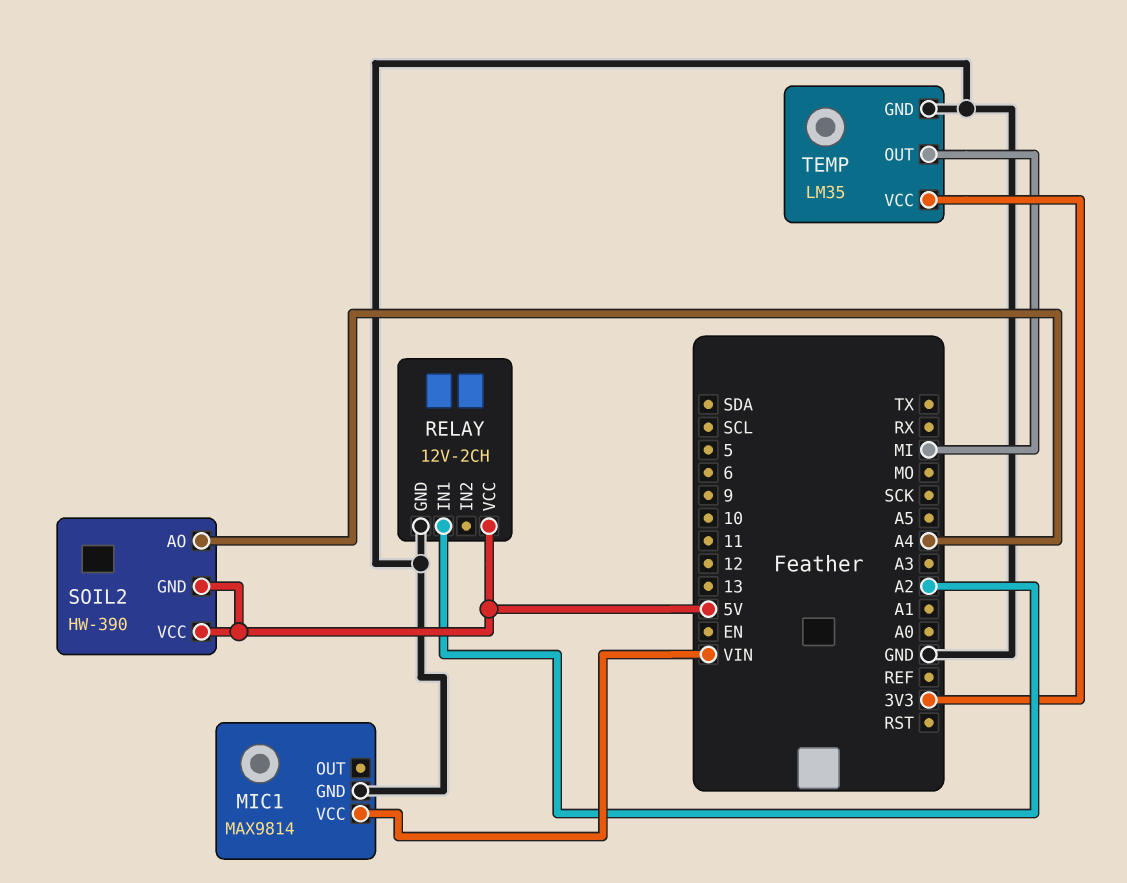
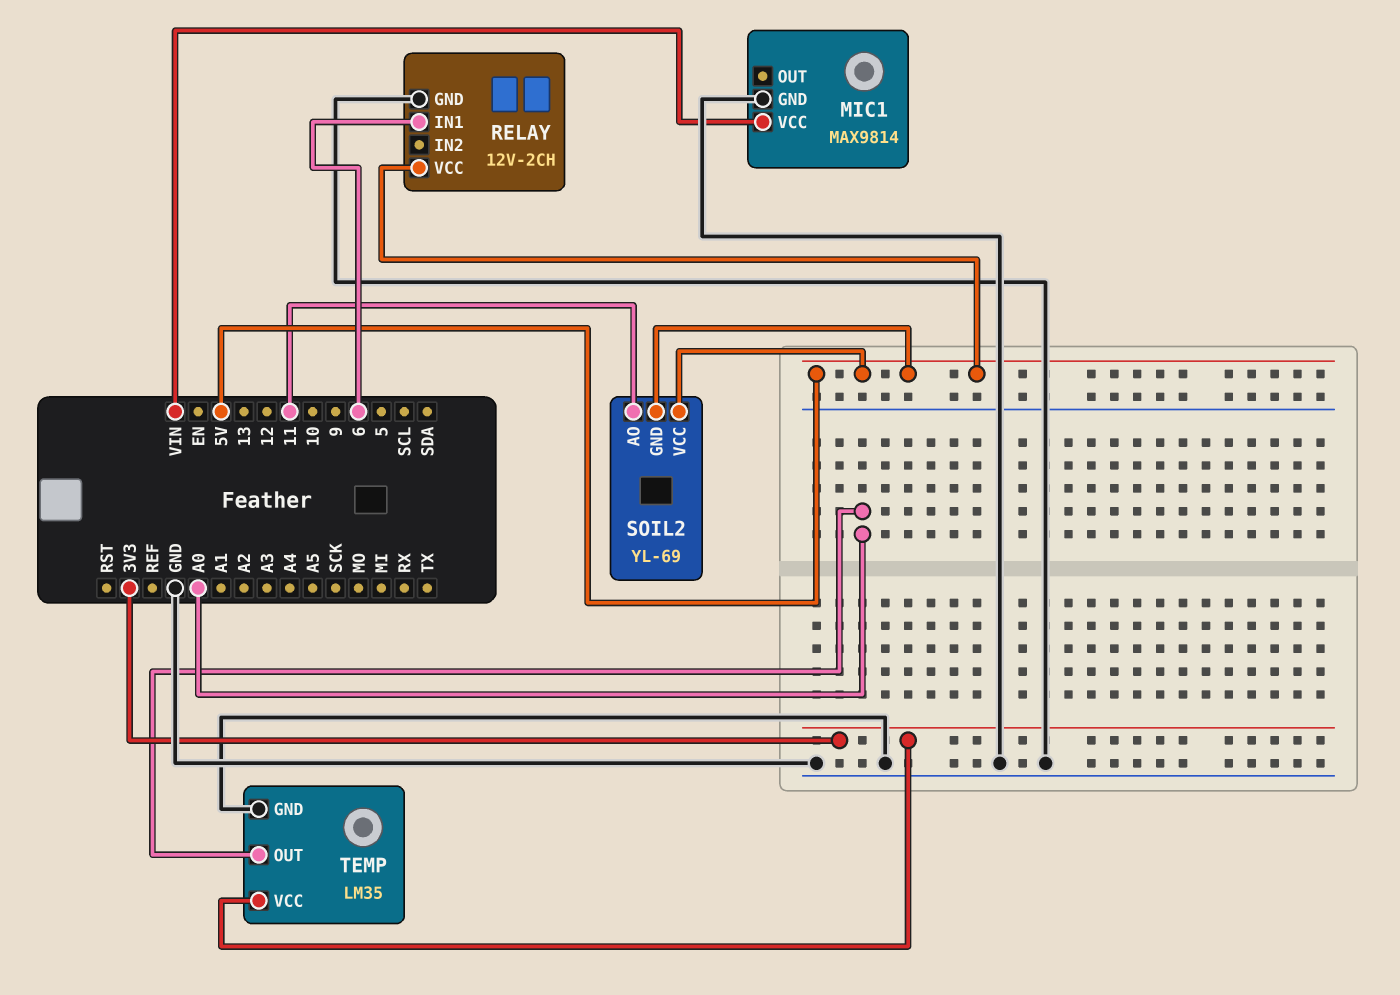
RELAY pin IN1: A2 -> 6
SOIL2: HW-390 -> YL-69
SOIL2 pin AO: A4 -> 11
TEMP pin OUT: MI -> A0

